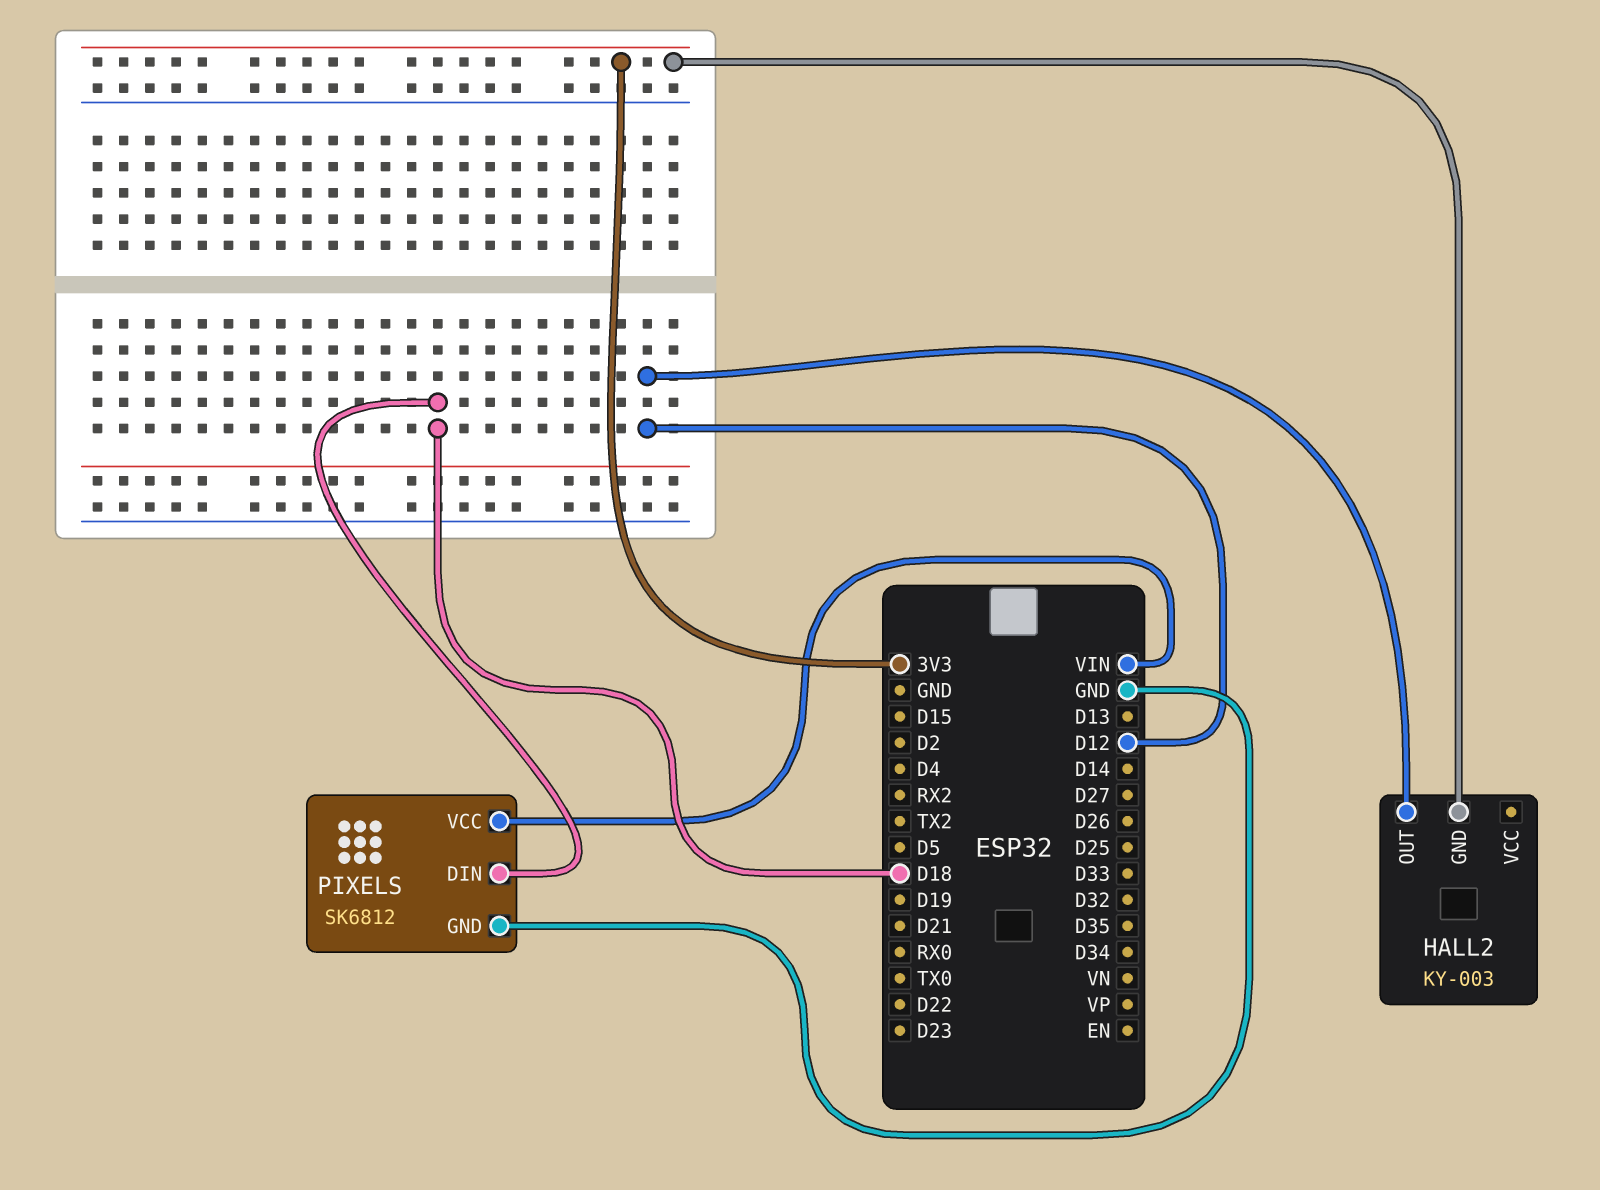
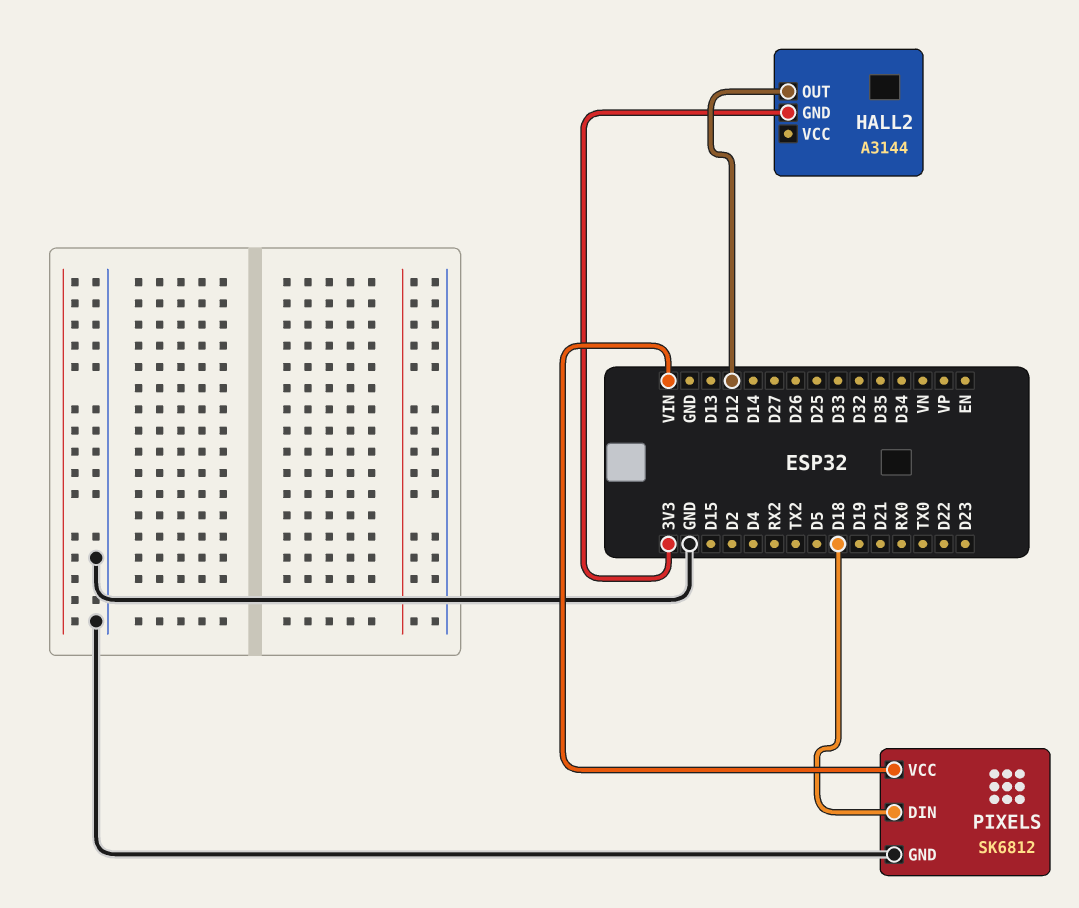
HALL2: KY-003 -> A3144

